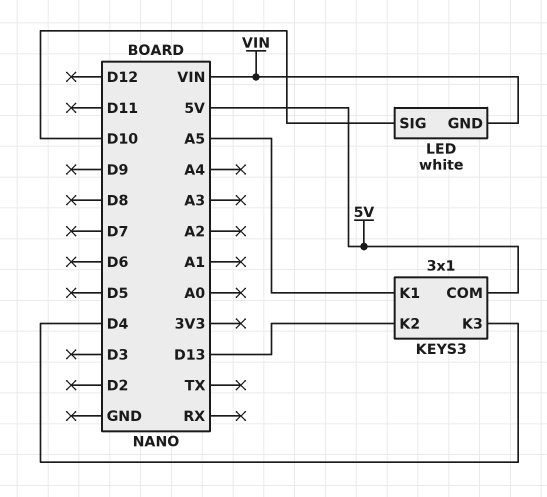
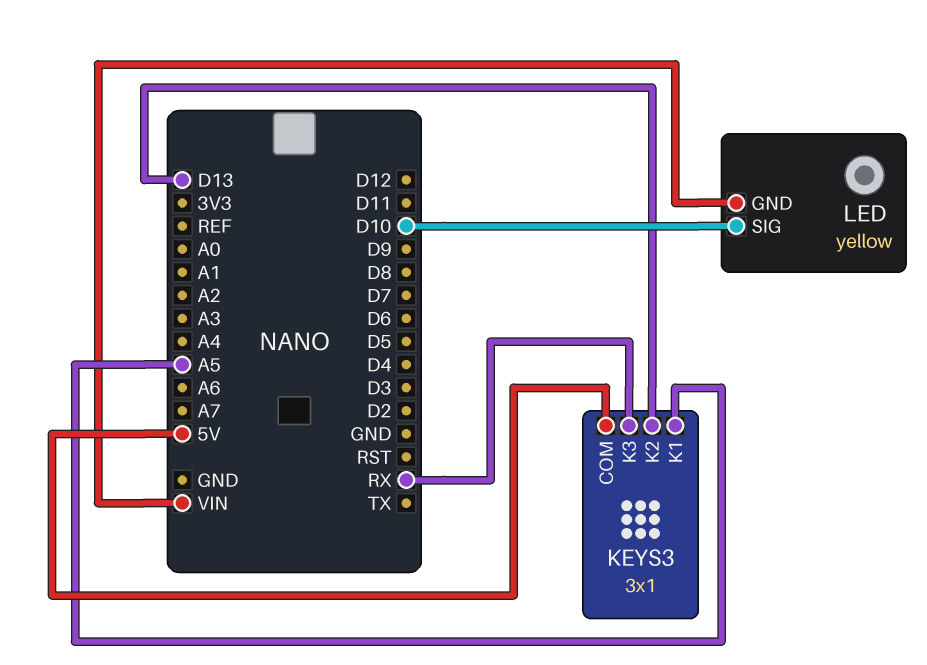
KEYS3 pin K3: D4 -> RX
LED: white -> yellow

